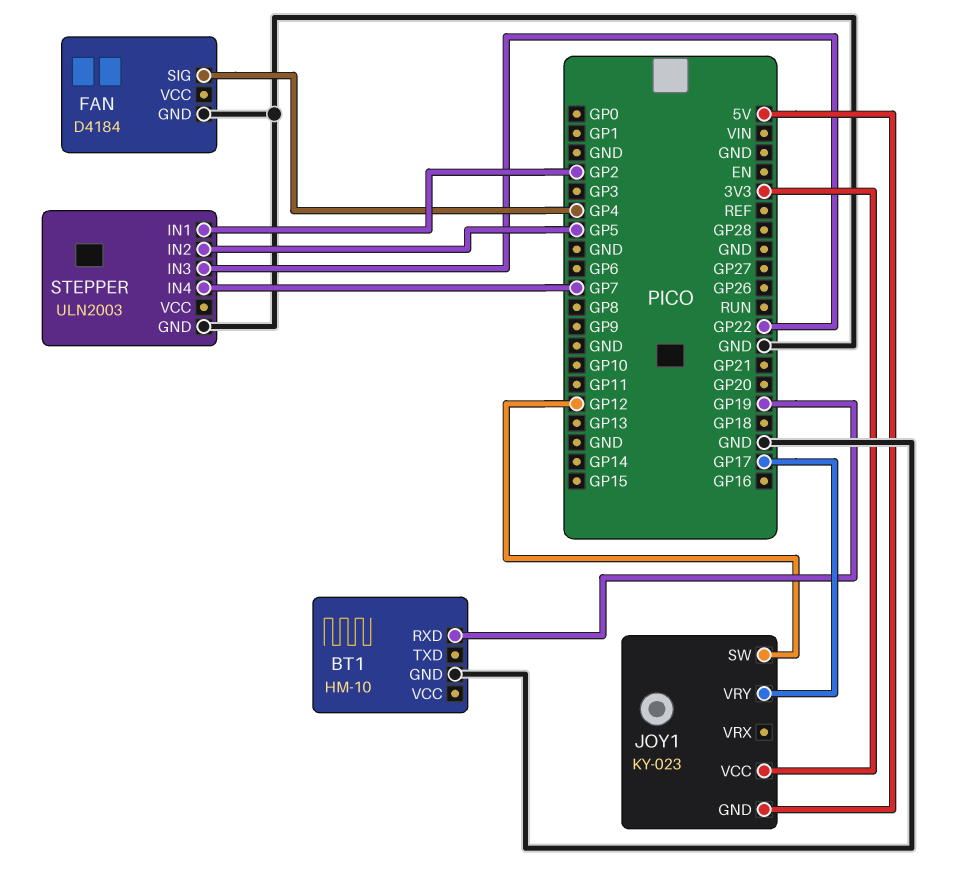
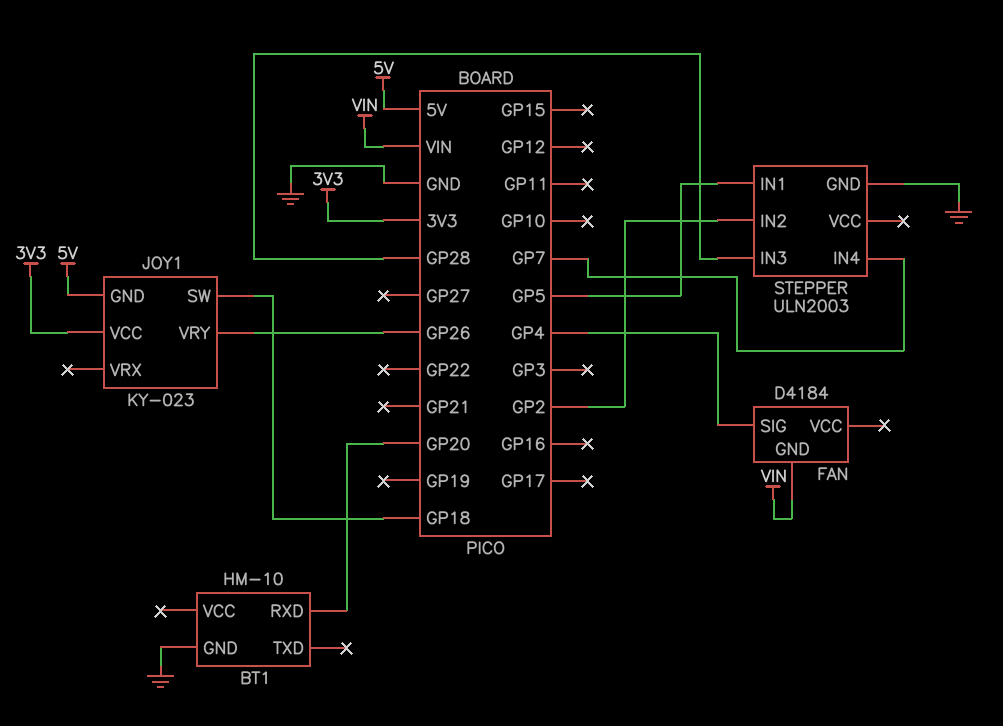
BT1 pin RXD: GP19 -> GP20
FAN pin GND: GND -> VIN
JOY1 pin SW: GP12 -> GP18
JOY1 pin VRY: GP17 -> GP26
STEPPER pin IN1: GP2 -> GP5
STEPPER pin IN2: GP5 -> GP2
STEPPER pin IN3: GP22 -> GP28

